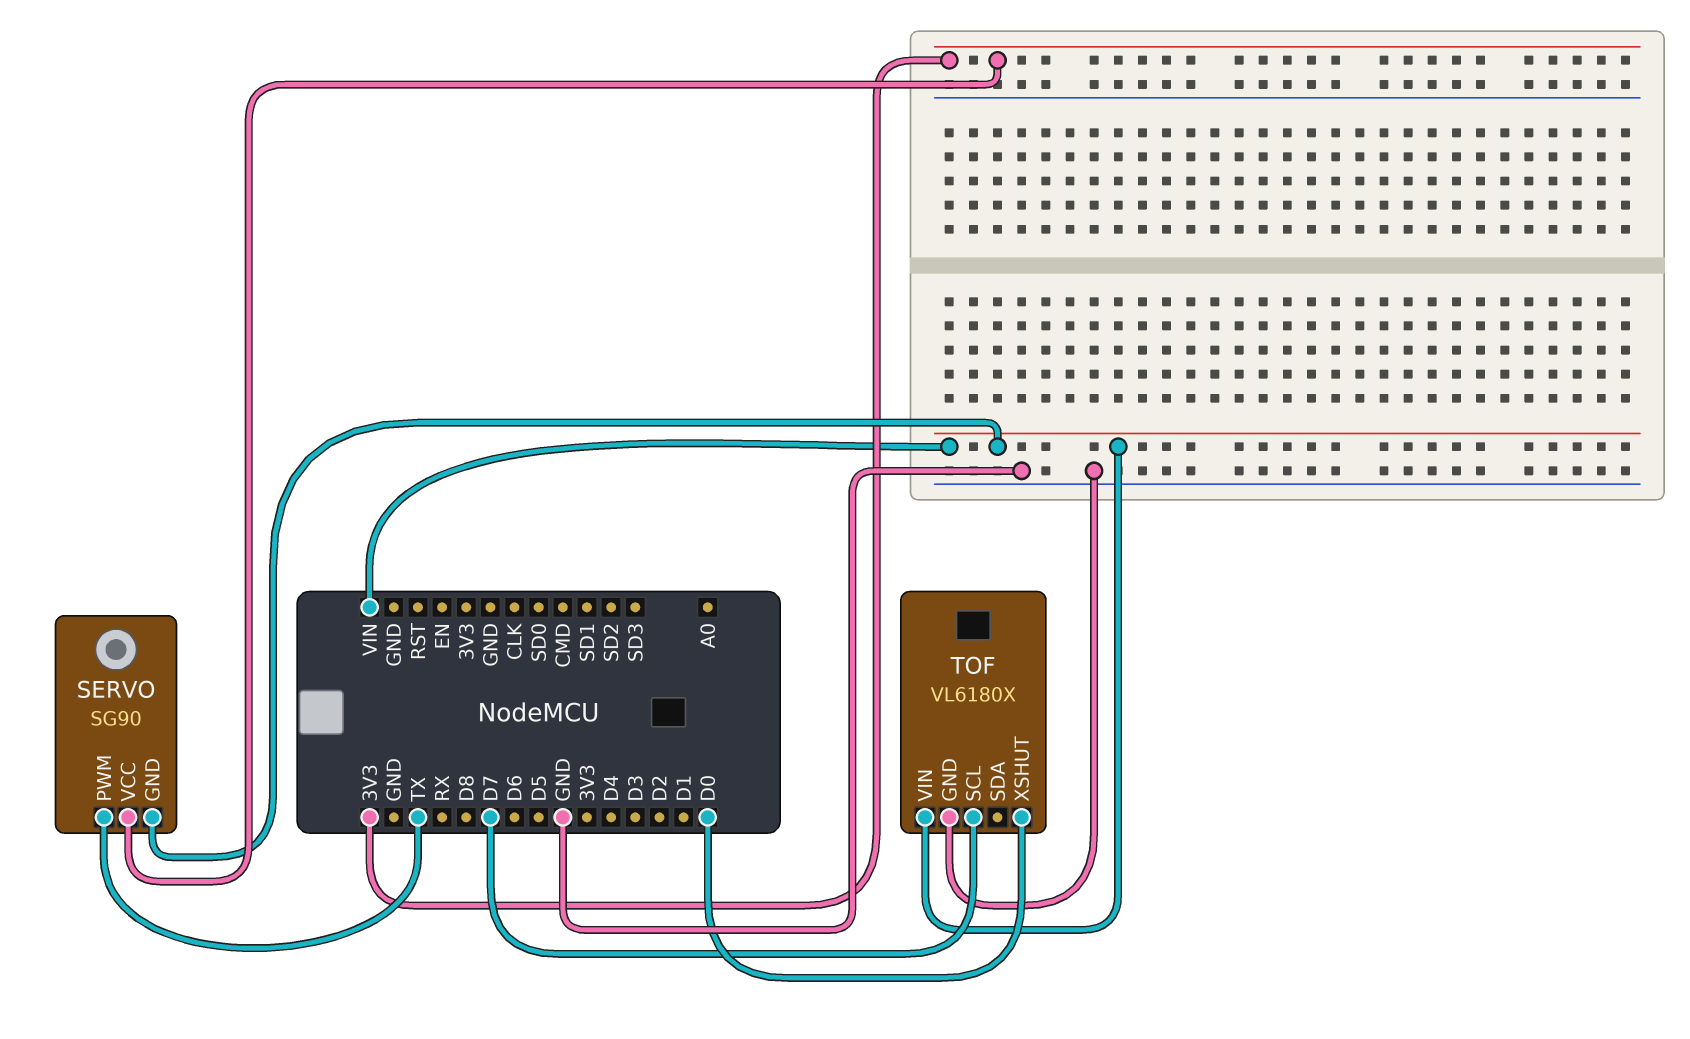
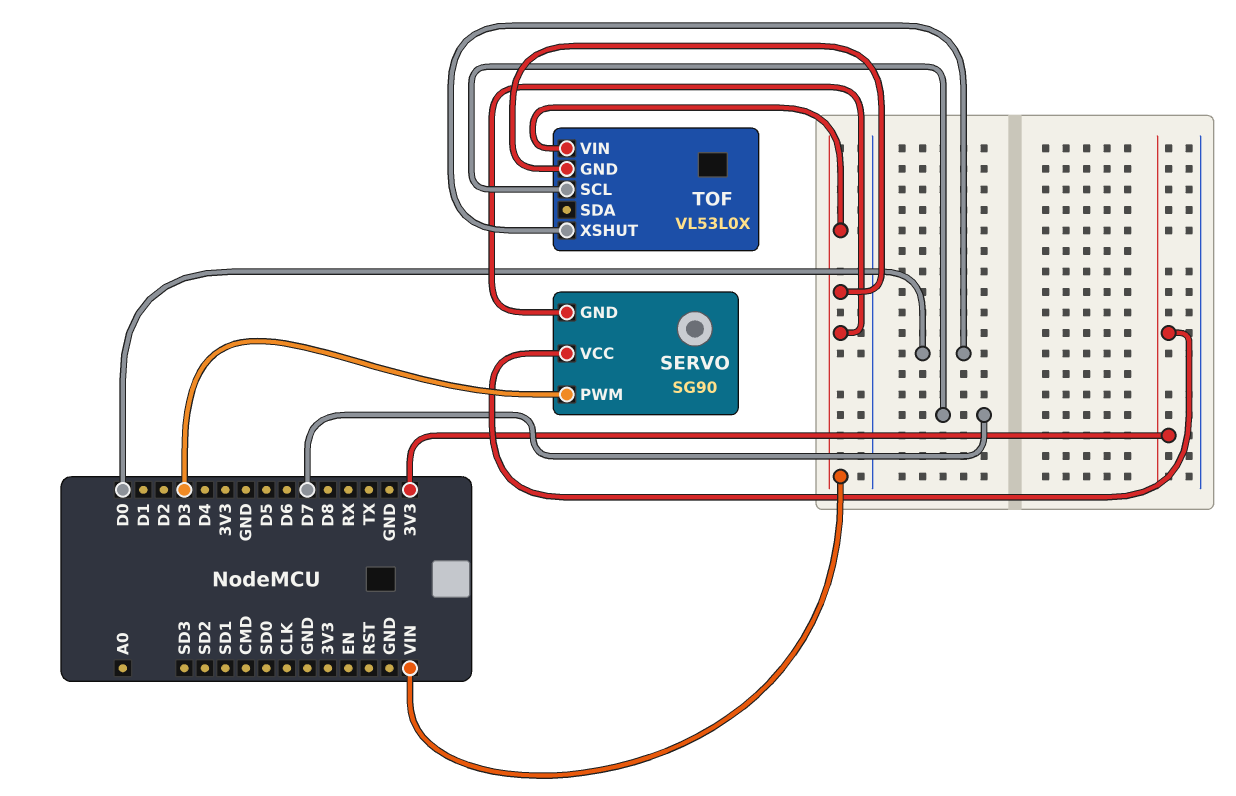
SERVO pin PWM: TX -> D3
TOF: VL6180X -> VL53L0X
TOF pin GND: GND -> VIN

